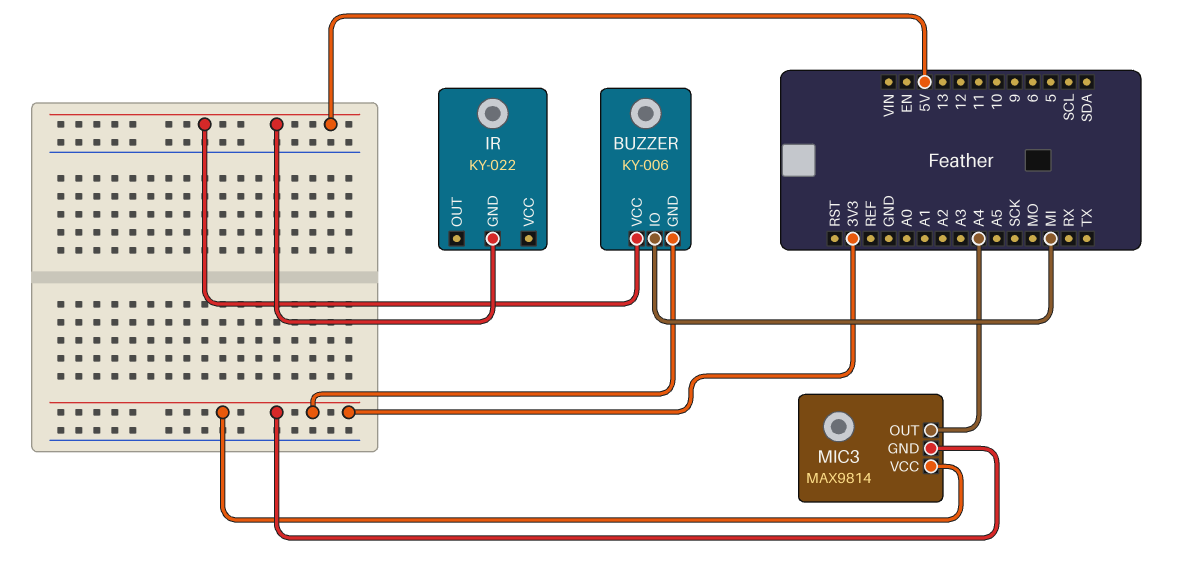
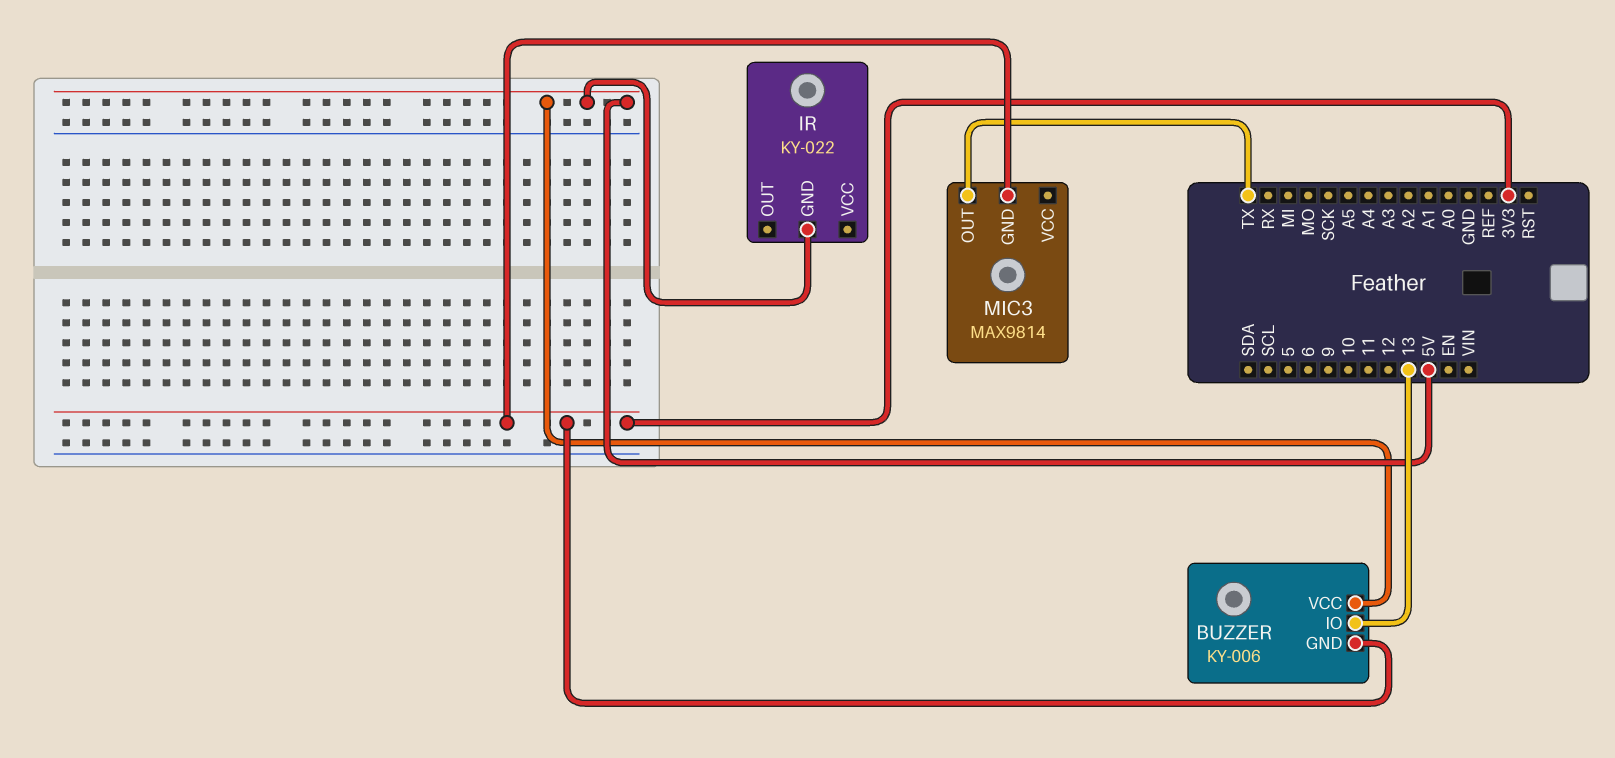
BUZZER pin IO: MI -> 13
MIC3 pin OUT: A4 -> TX
MIC3 pin VCC: 3V3 -> none

